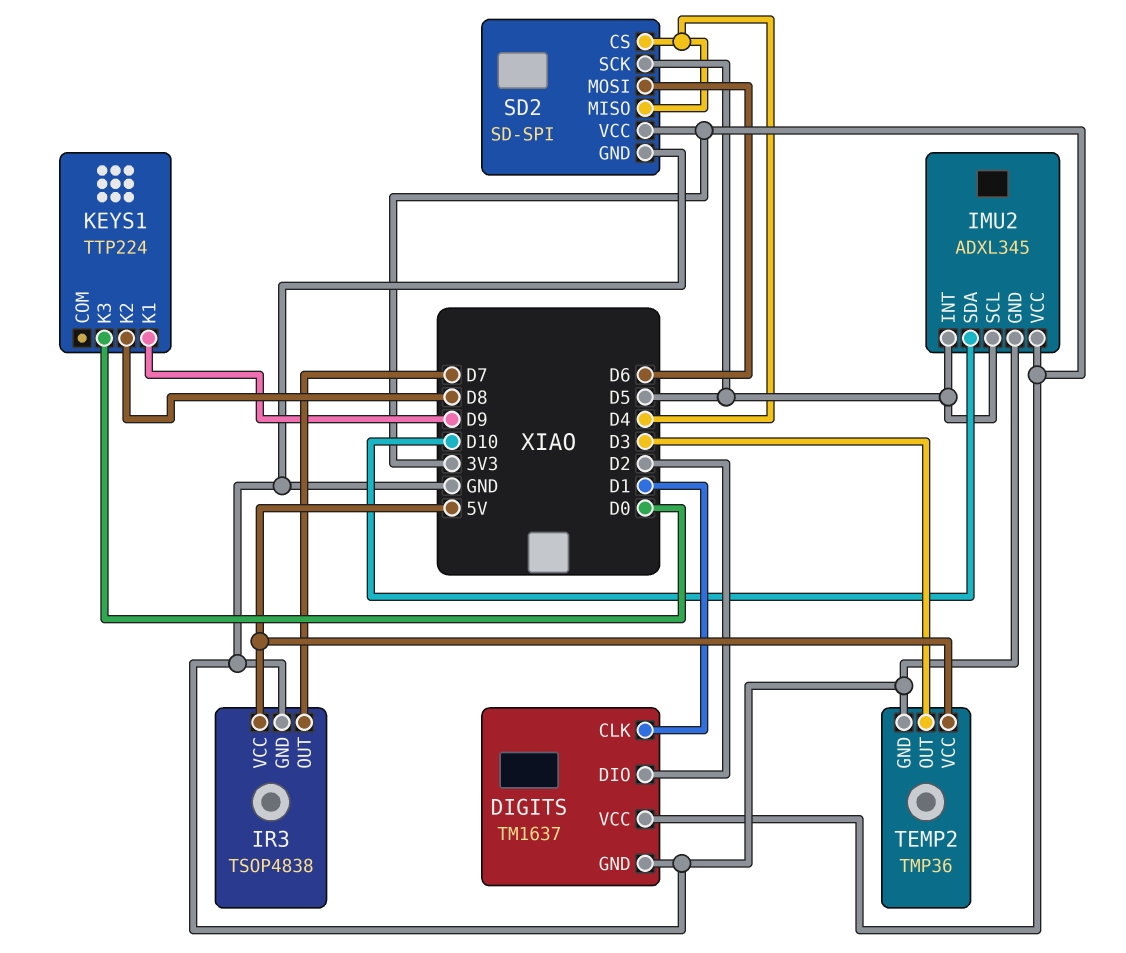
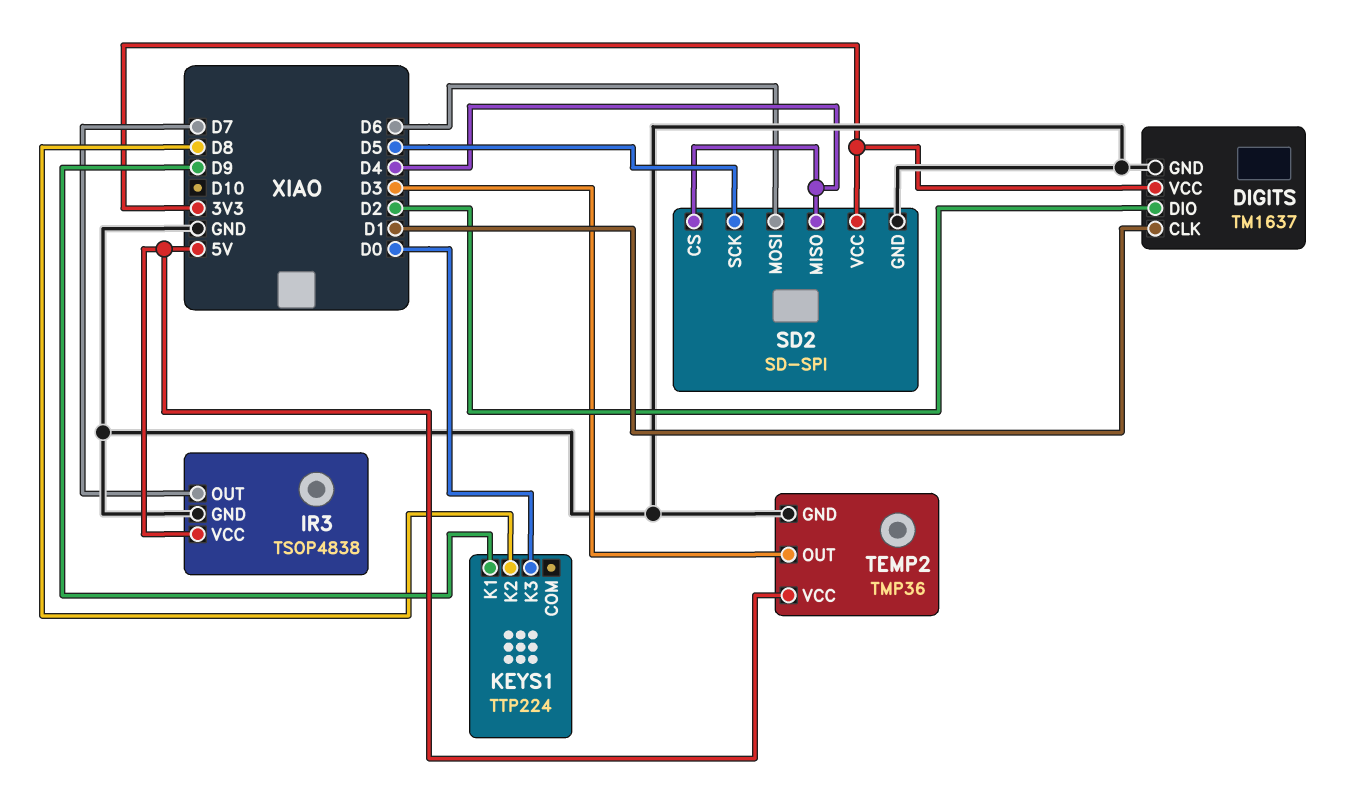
IMU2: ADXL345 -> none
IMU2 pin GND: GND -> none
IMU2 pin INT: D5 -> none
IMU2 pin SCL: D5 -> none
IMU2 pin SDA: D10 -> none
IMU2 pin VCC: 3V3 -> none

